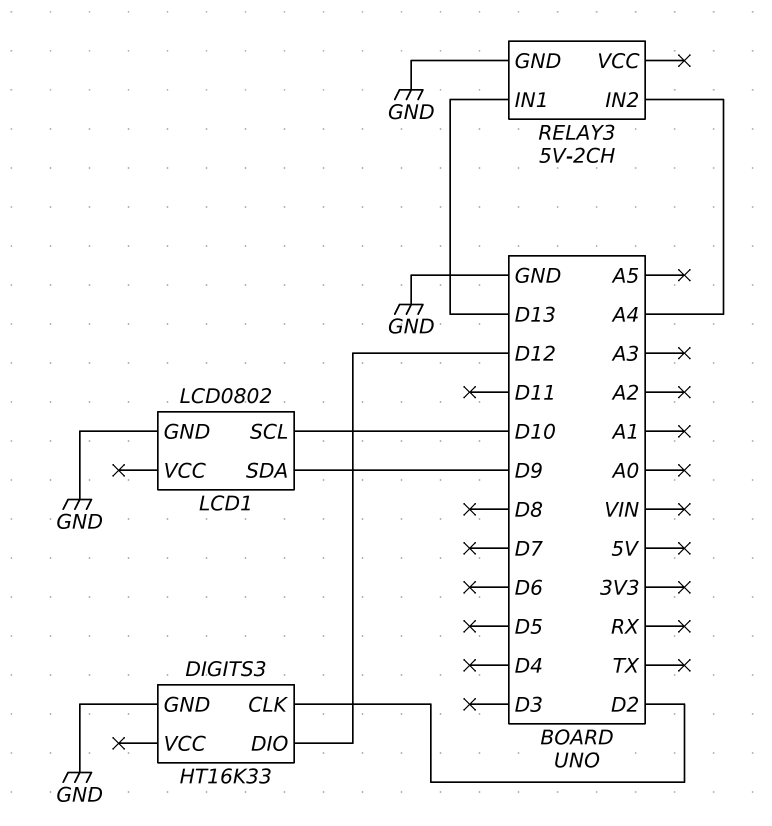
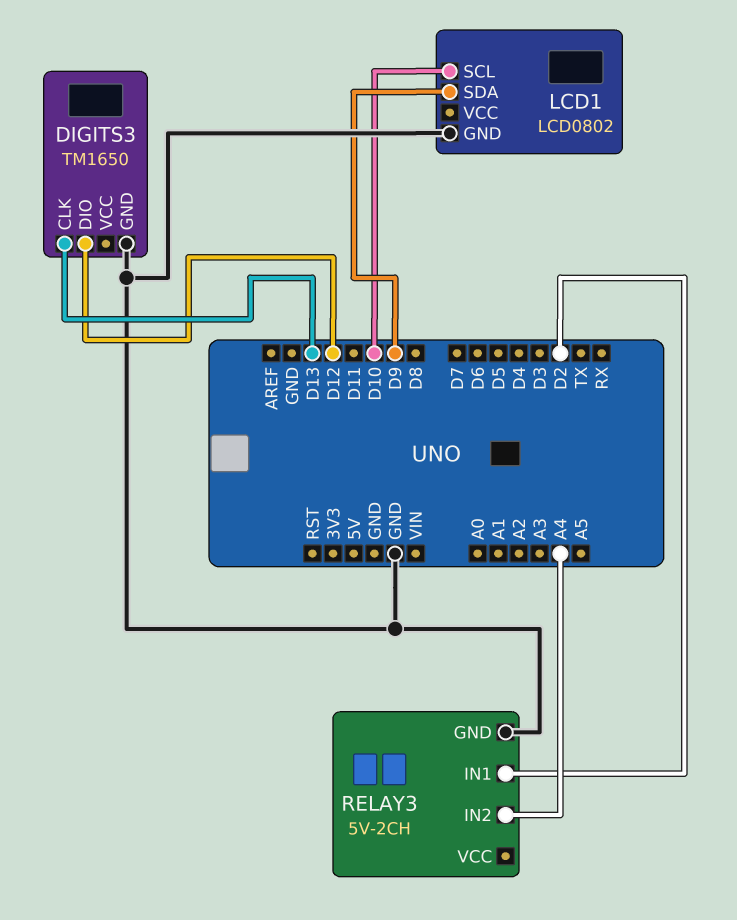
DIGITS3: HT16K33 -> TM1650
DIGITS3 pin CLK: D2 -> D13
RELAY3 pin IN1: D13 -> D2

